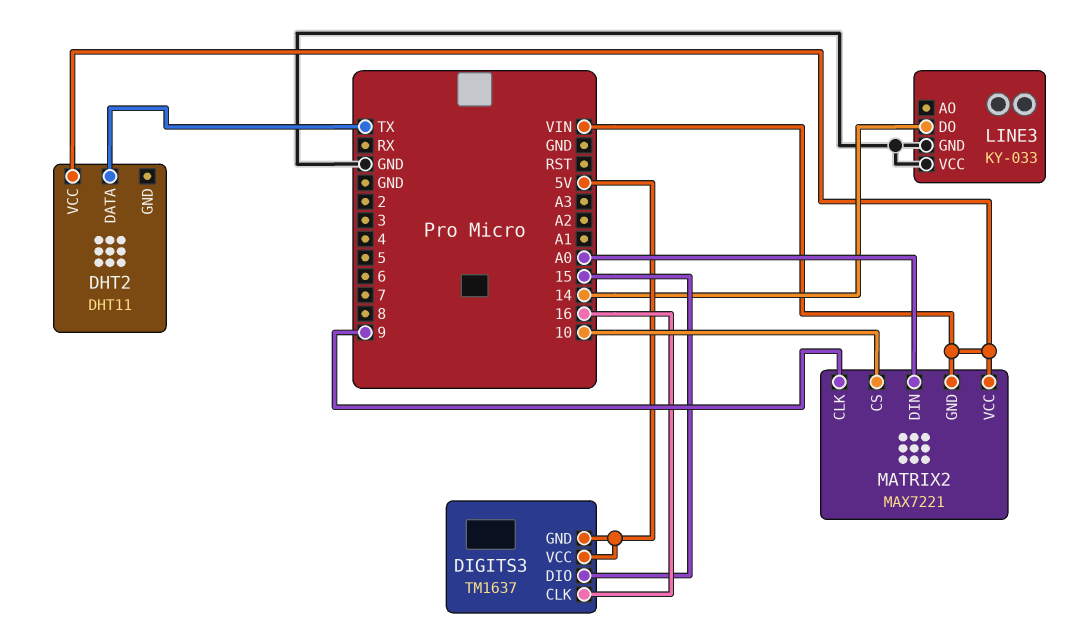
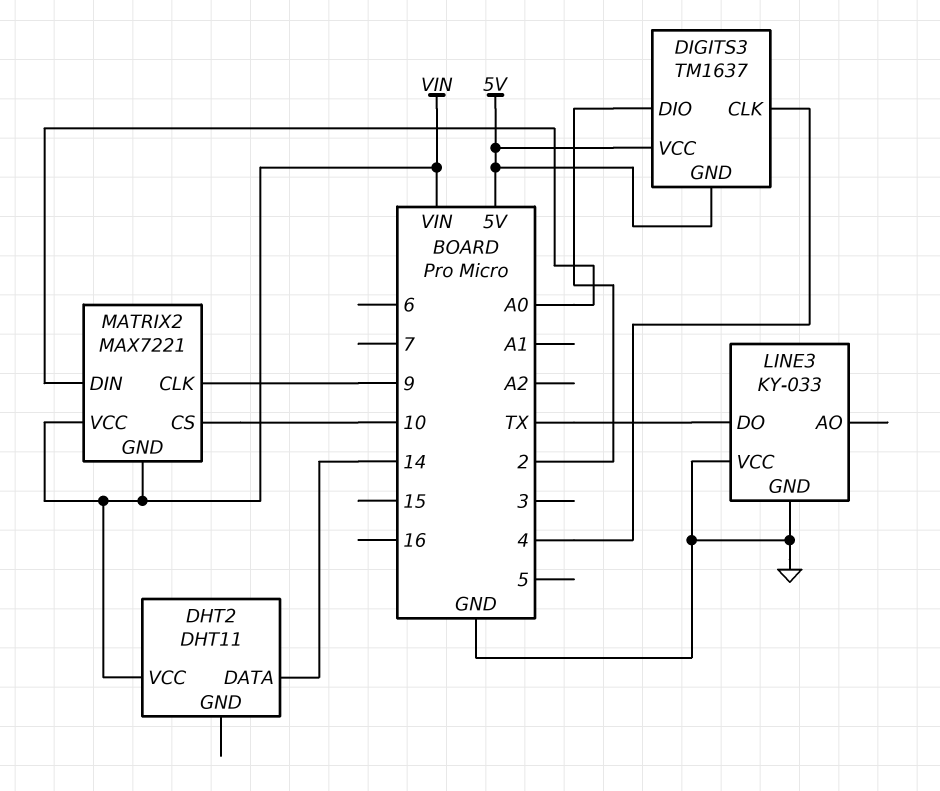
DHT2 pin DATA: TX -> 14
DIGITS3 pin CLK: 16 -> 4
DIGITS3 pin DIO: 15 -> 2
LINE3 pin DO: 14 -> TX

